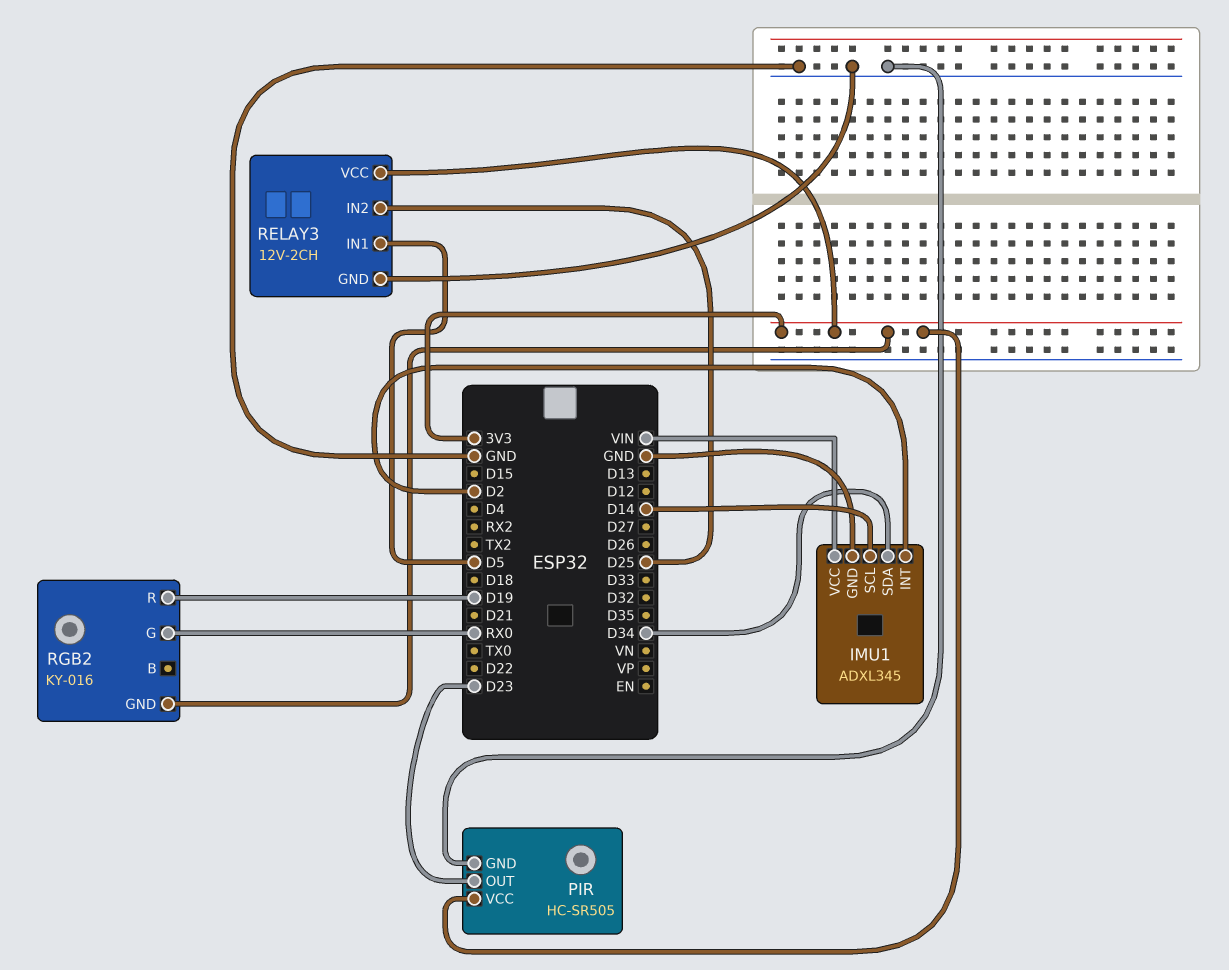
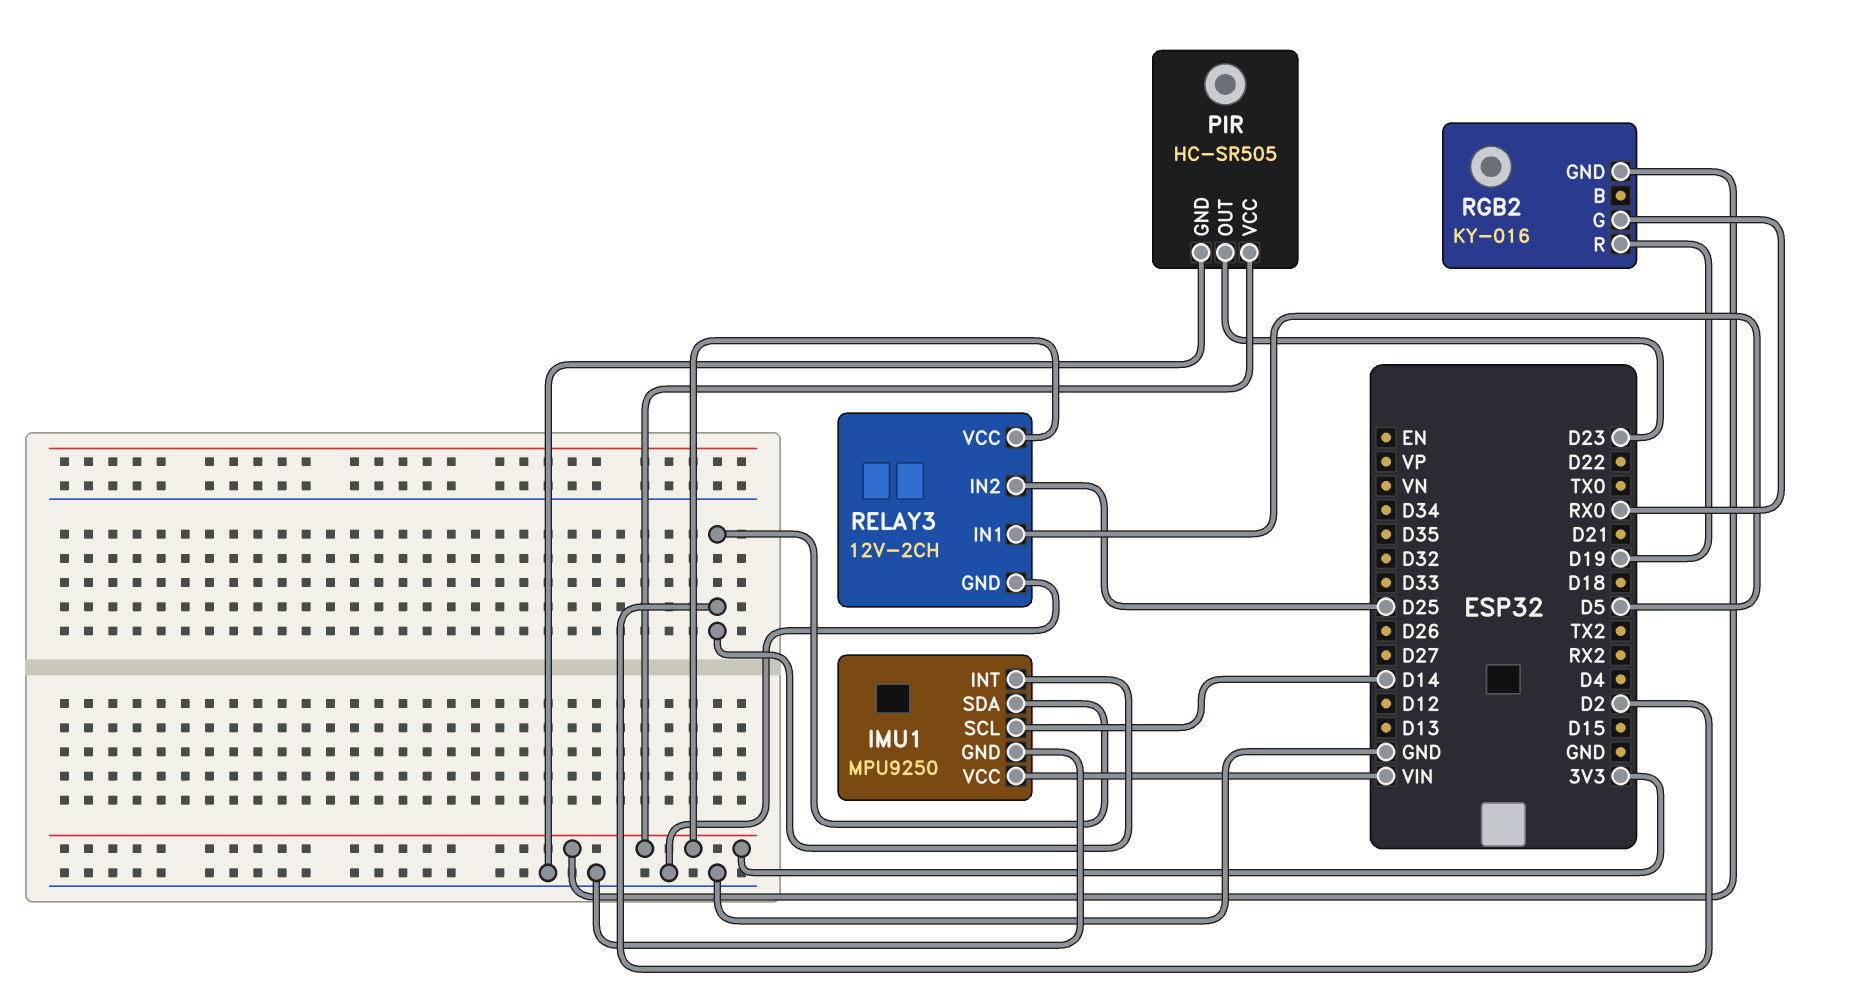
IMU1: ADXL345 -> MPU9250
IMU1 pin SDA: D34 -> D2

